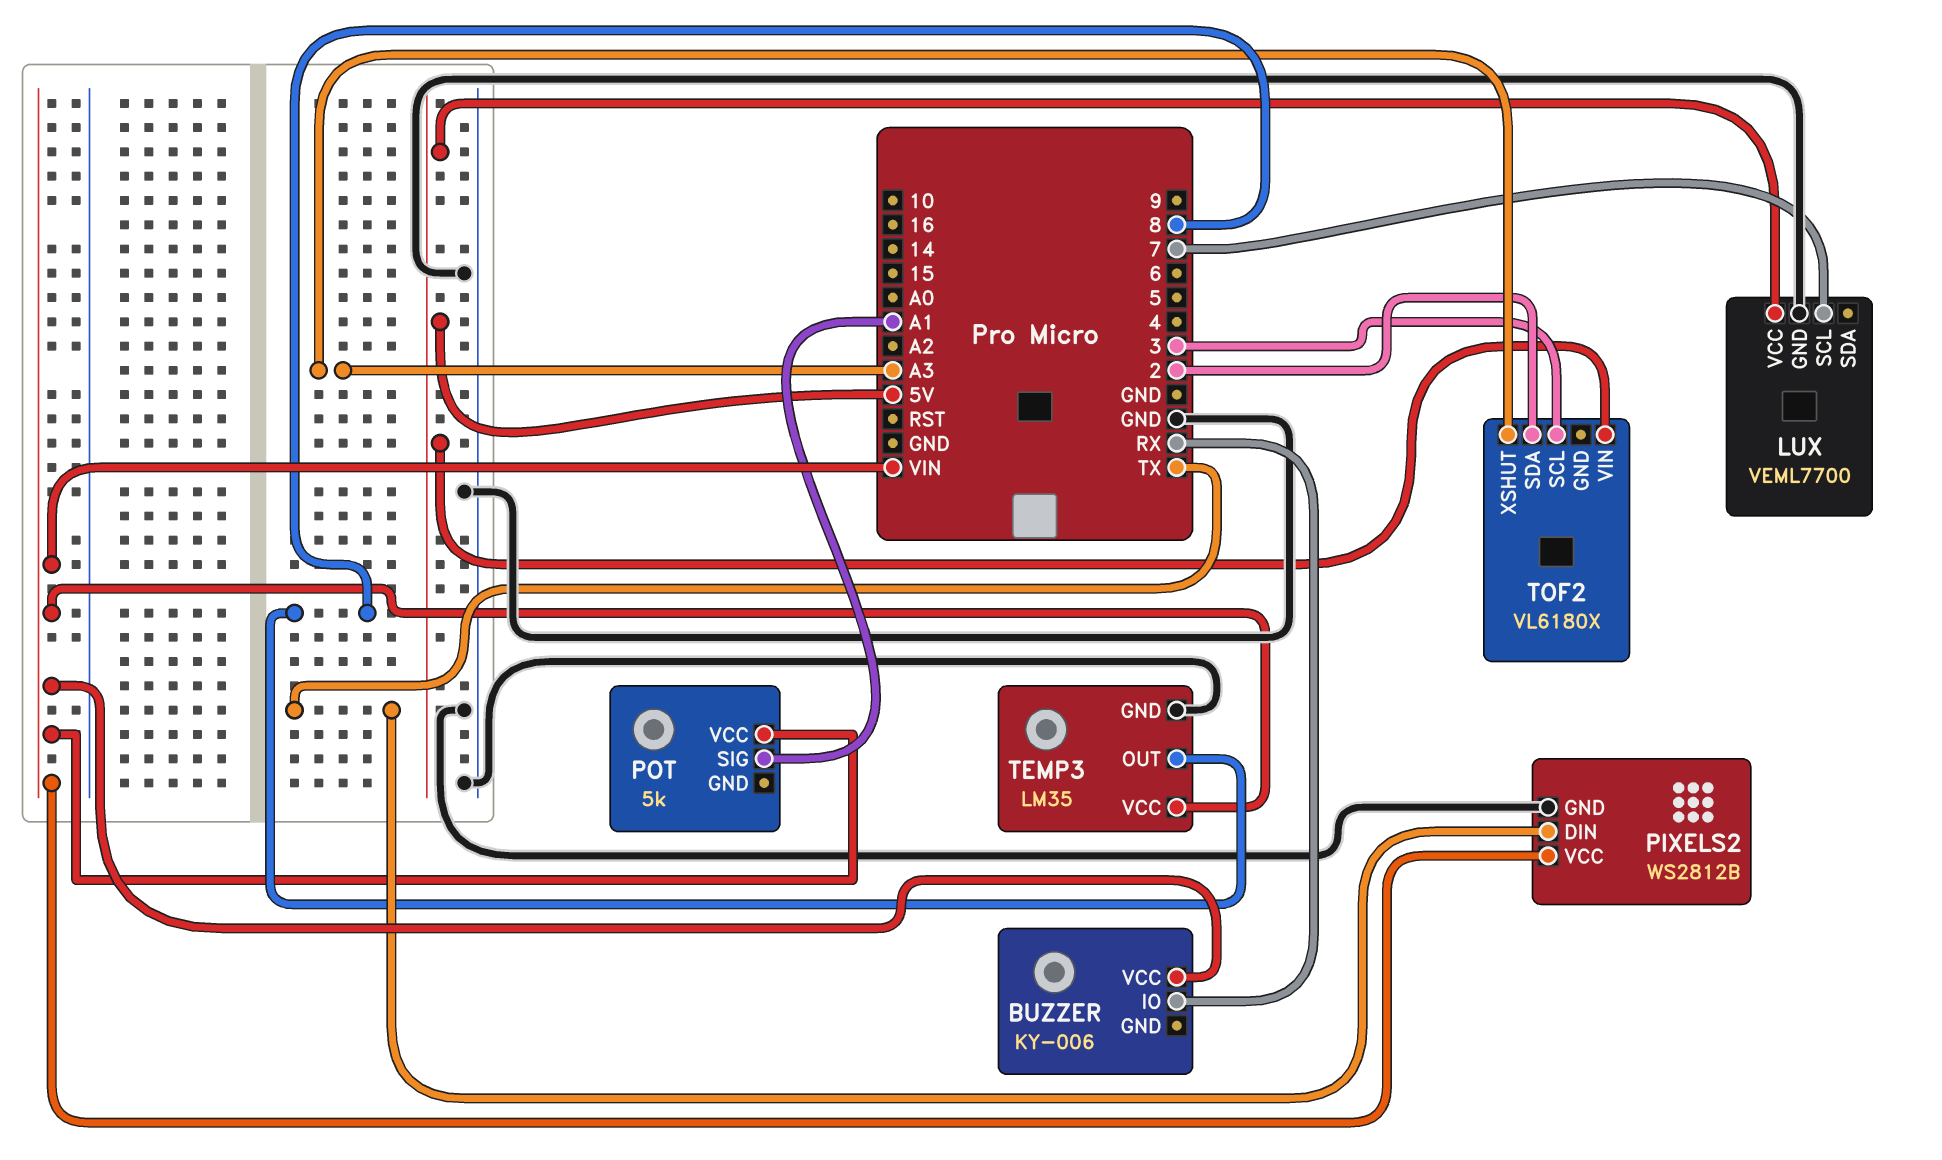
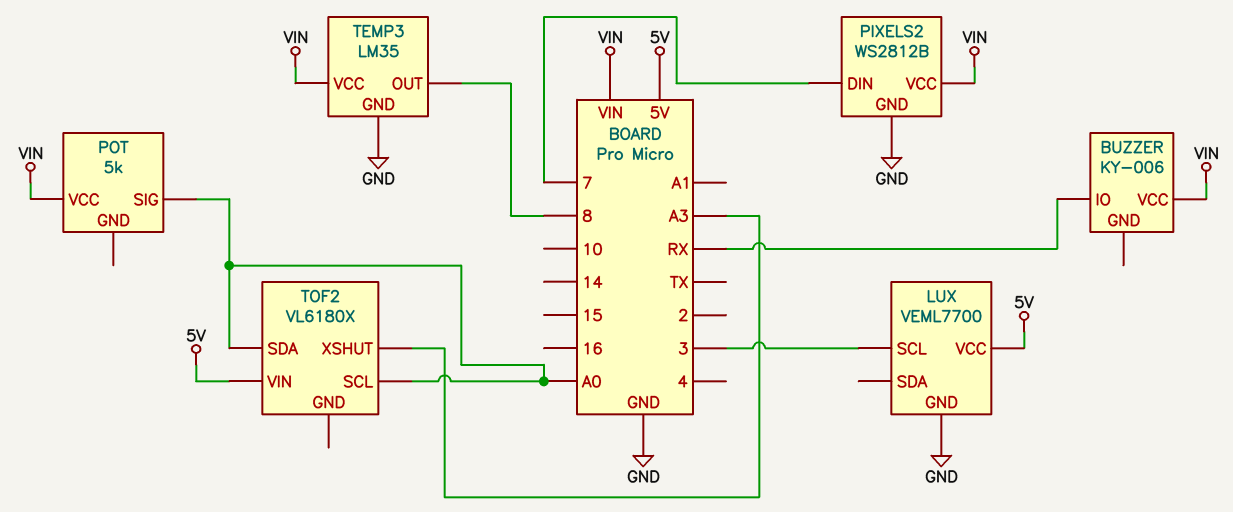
LUX pin SCL: 7 -> 3
PIXELS2 pin DIN: TX -> 7
POT pin SIG: A1 -> A0
TOF2 pin SCL: 3 -> A0
TOF2 pin SDA: 2 -> A0

